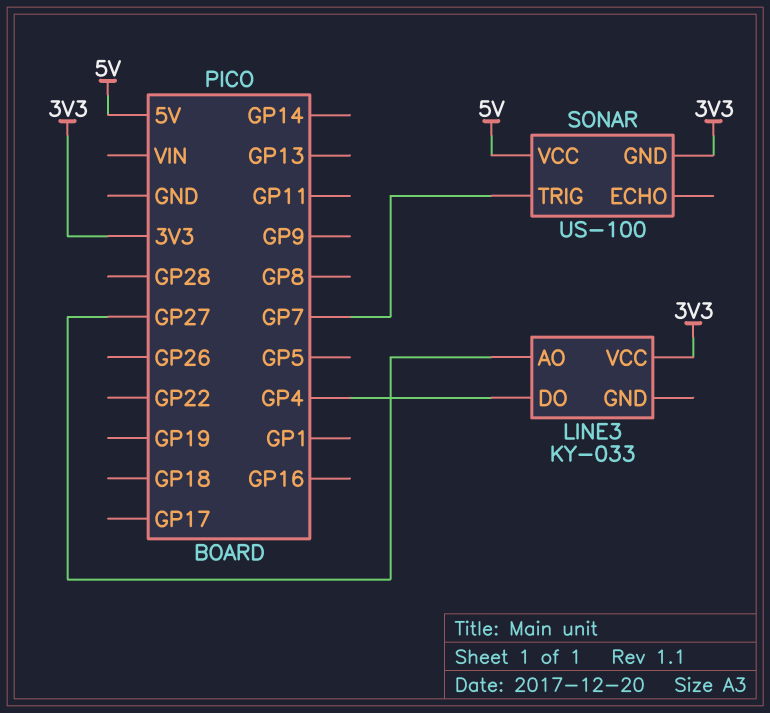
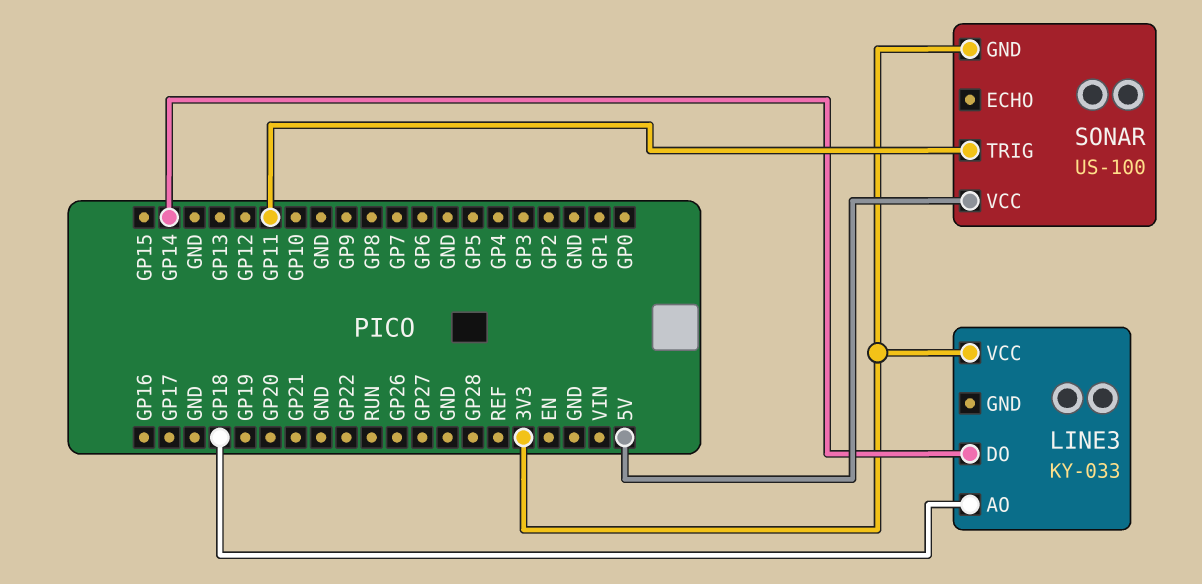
LINE3 pin AO: GP27 -> GP18
LINE3 pin DO: GP4 -> GP14
SONAR pin TRIG: GP7 -> GP11

